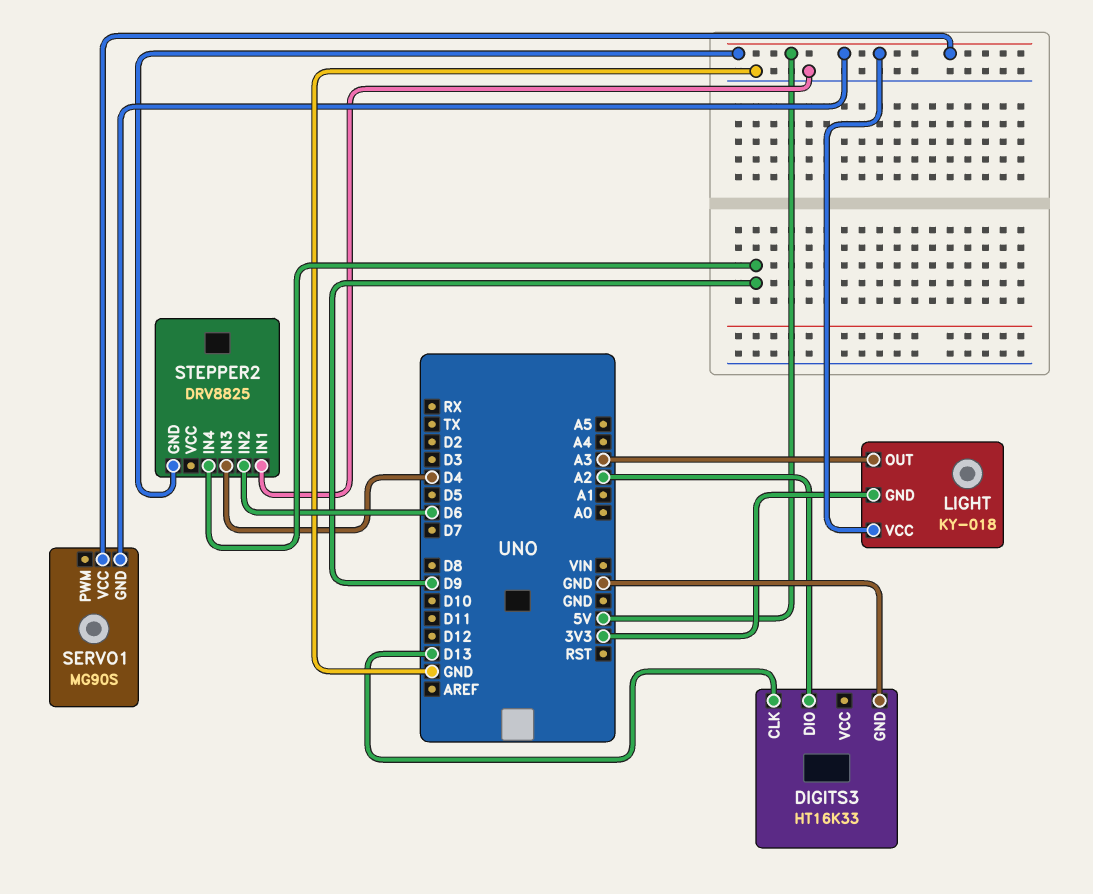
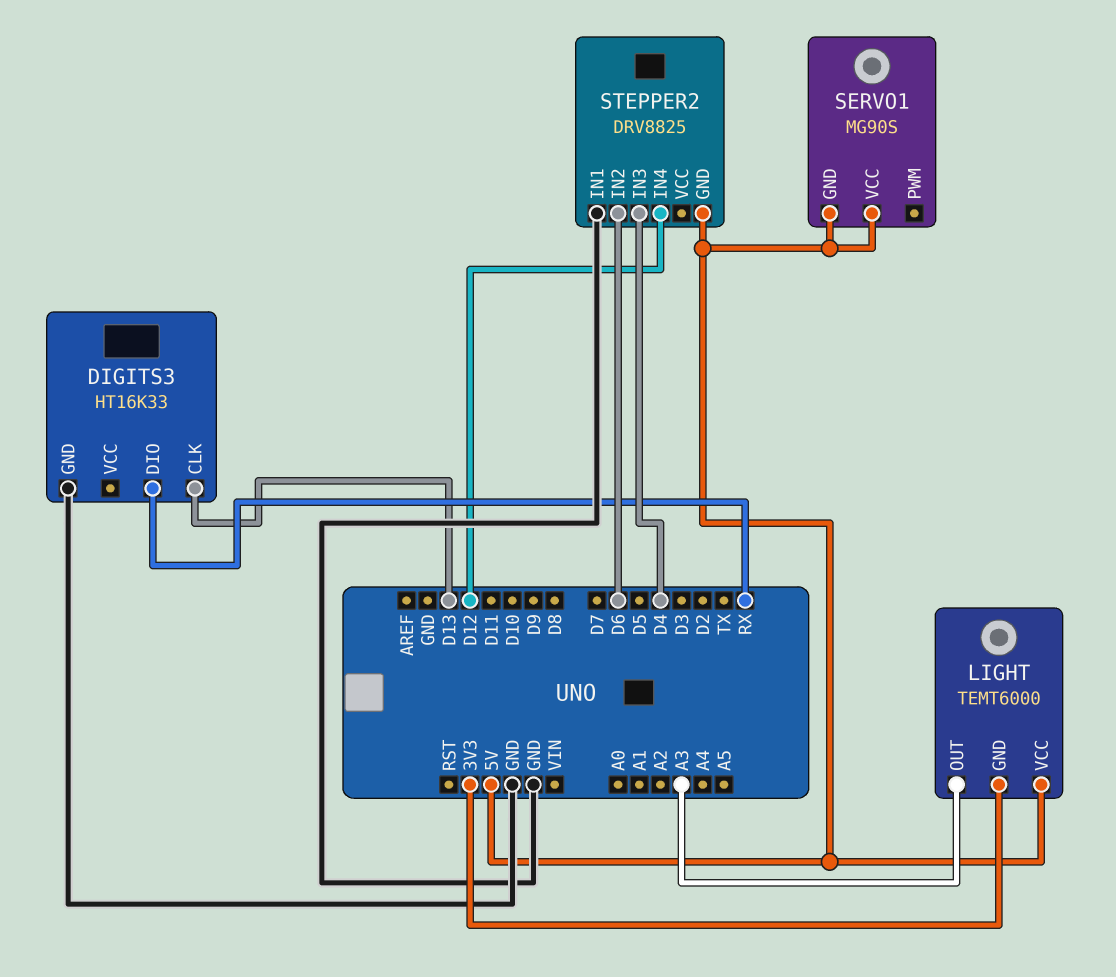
DIGITS3 pin DIO: A2 -> RX
LIGHT: KY-018 -> TEMT6000
STEPPER2 pin IN4: D9 -> D12

